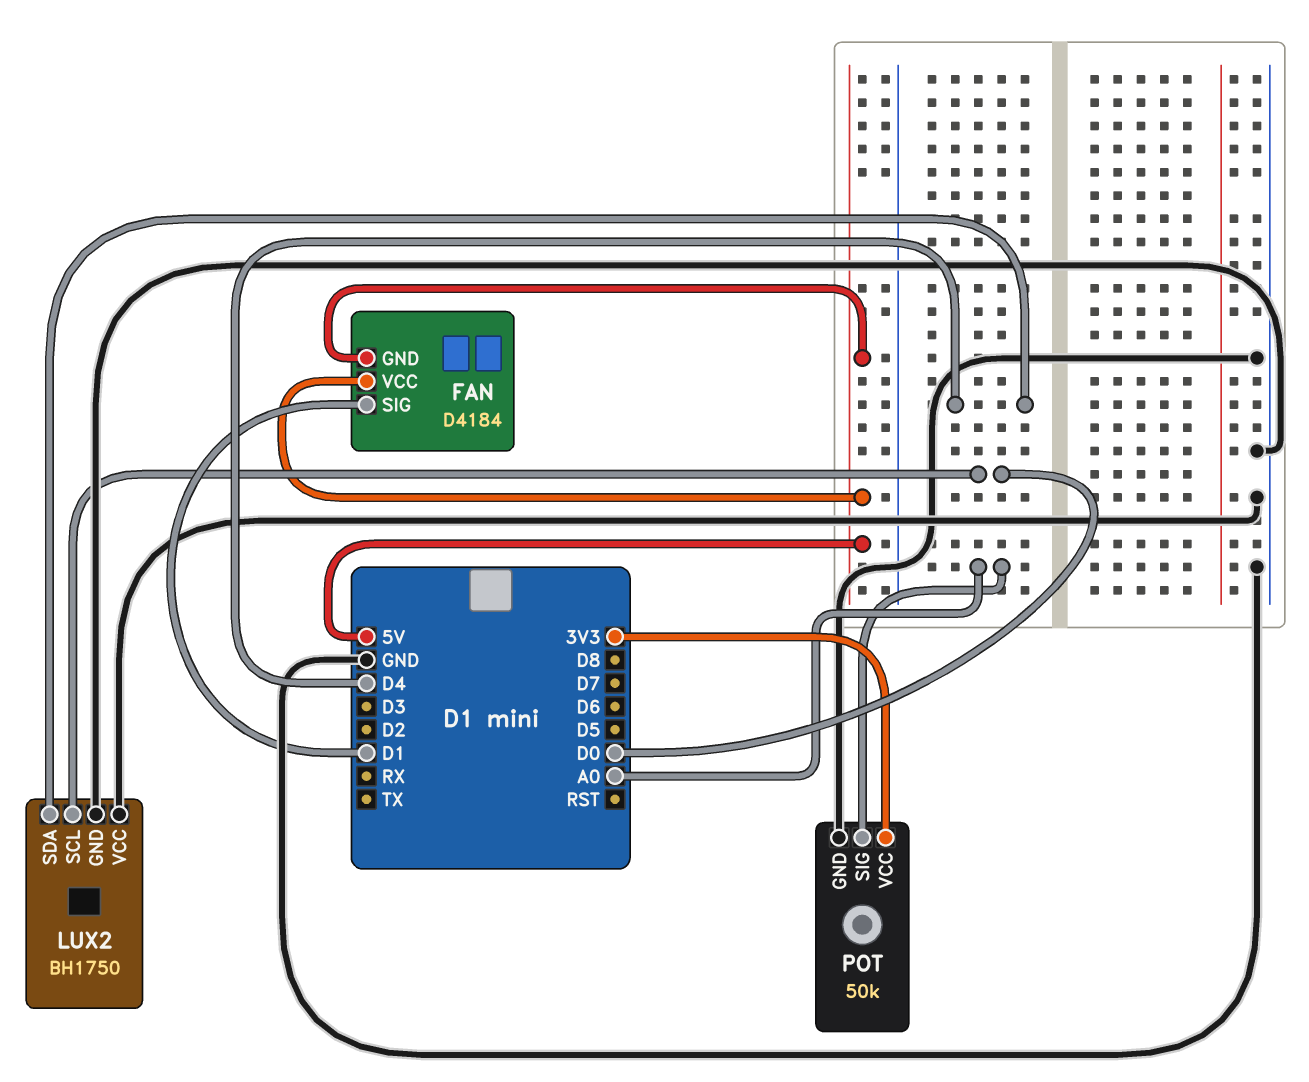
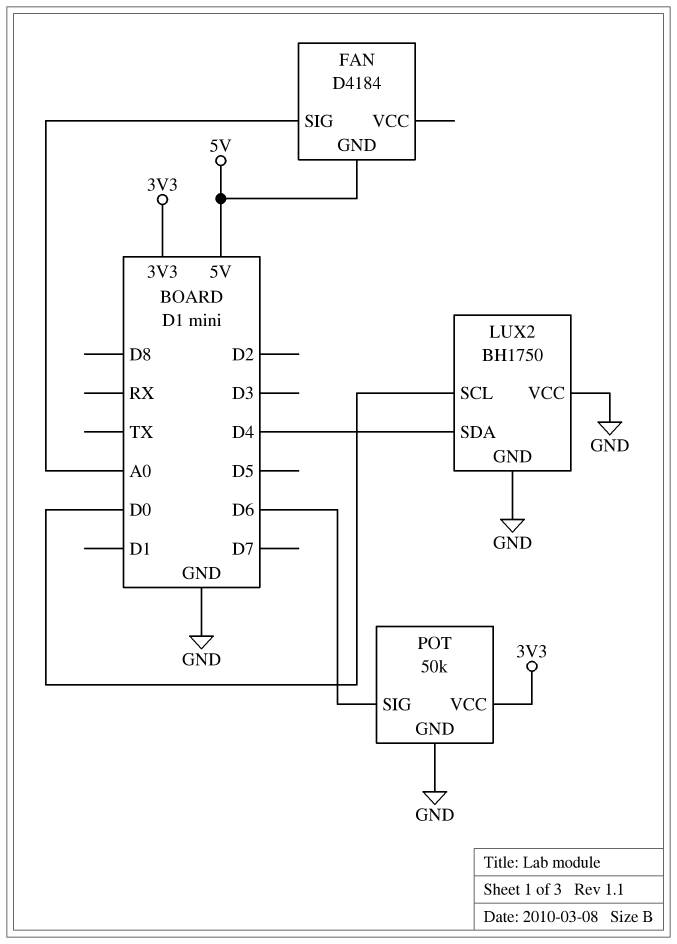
FAN pin SIG: D1 -> A0
FAN pin VCC: 5V -> none
POT pin SIG: A0 -> D6

